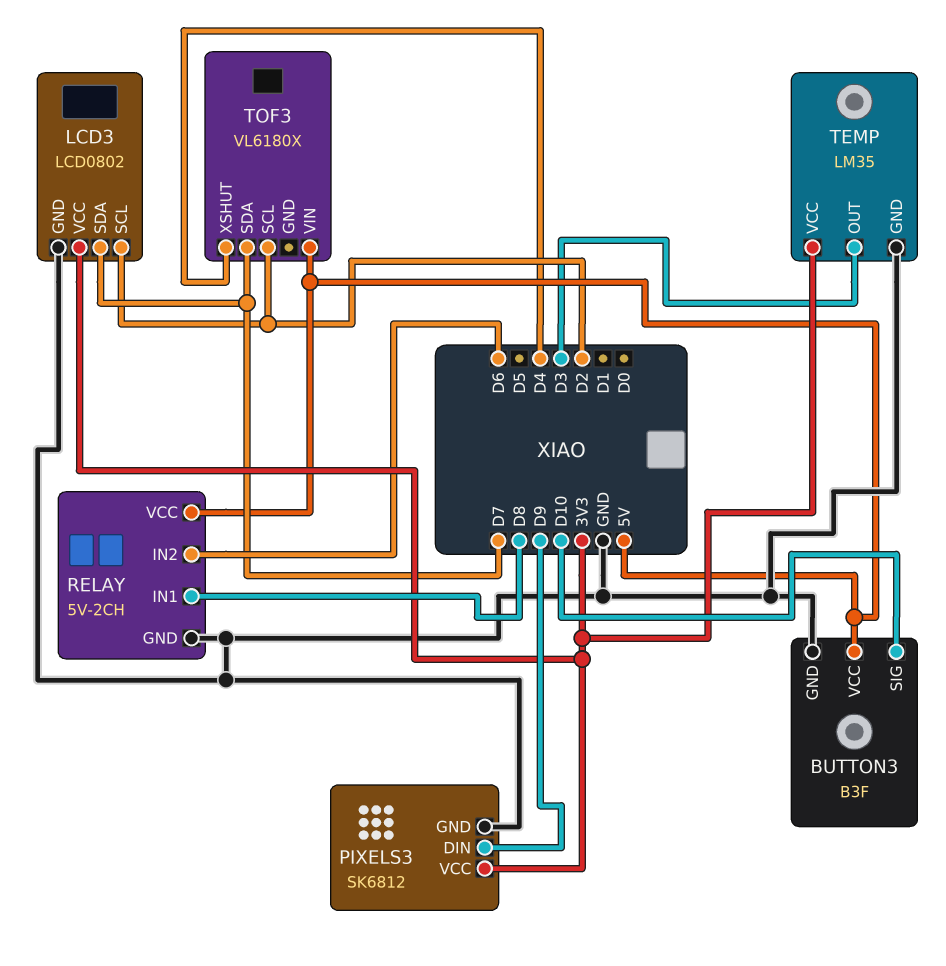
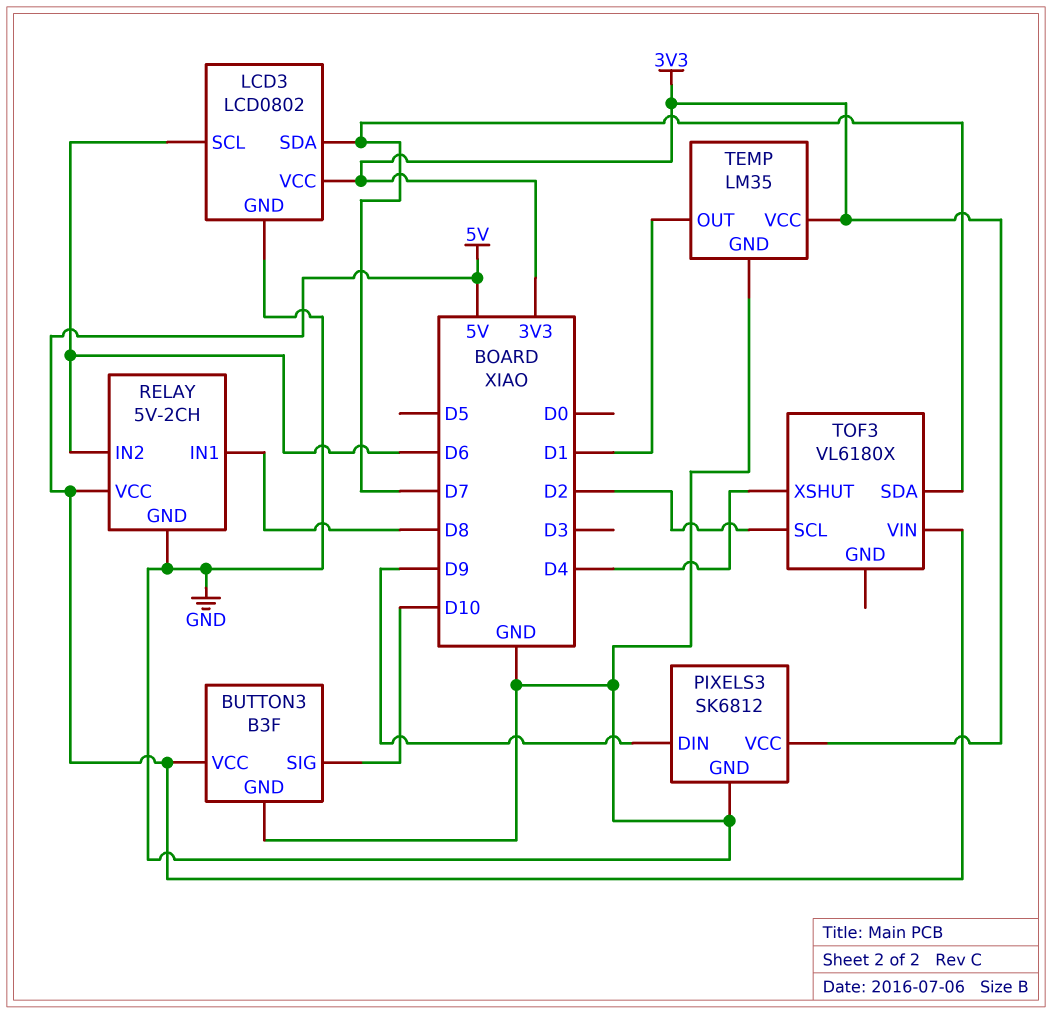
LCD3 pin SCL: D2 -> D6
TEMP pin OUT: D3 -> D1

